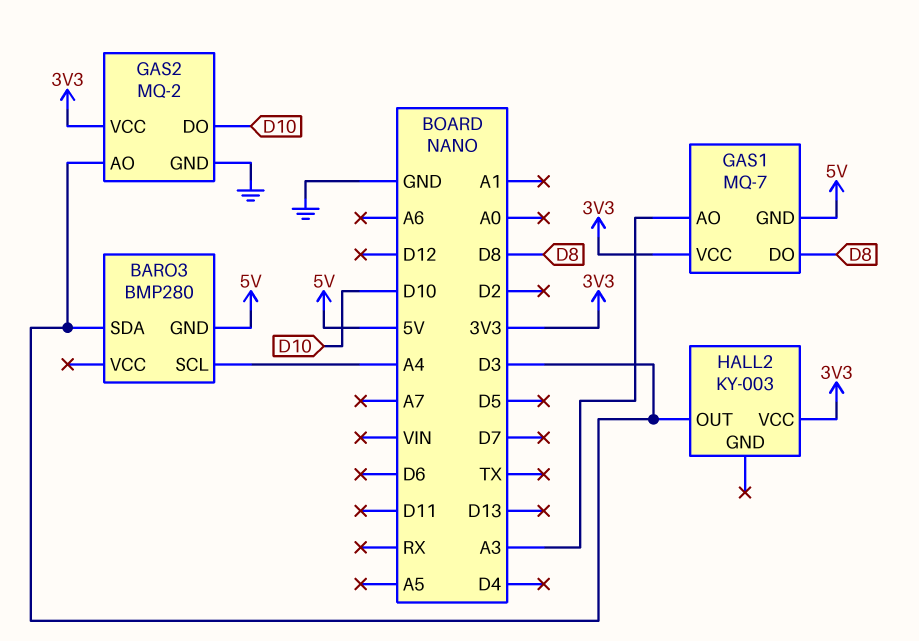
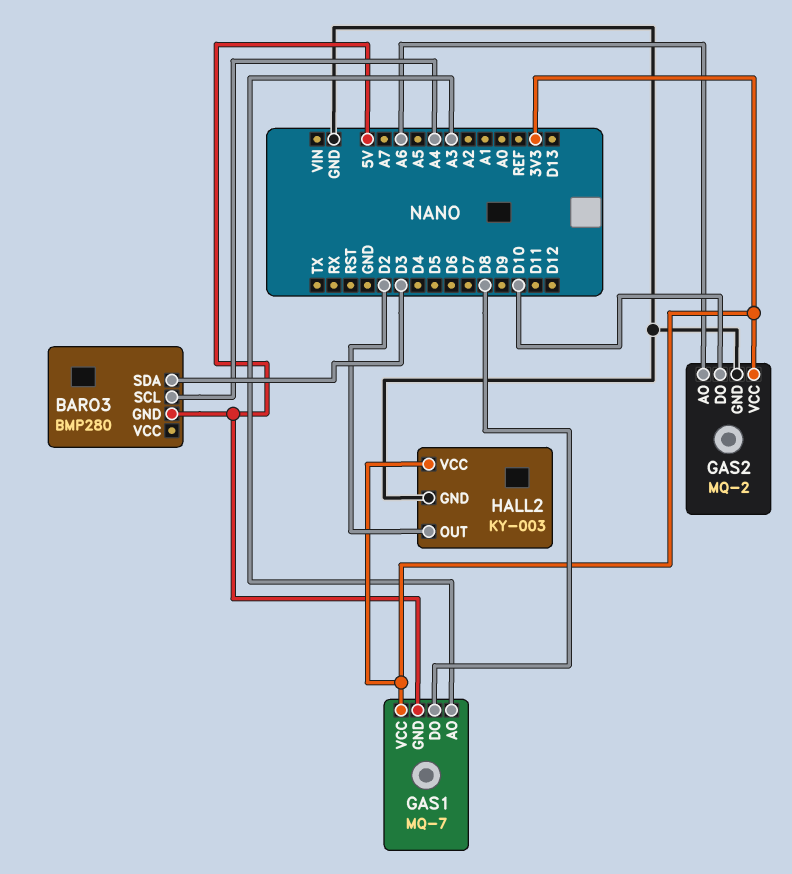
GAS2 pin AO: D3 -> A6
HALL2 pin GND: none -> GND
HALL2 pin OUT: D3 -> D2

